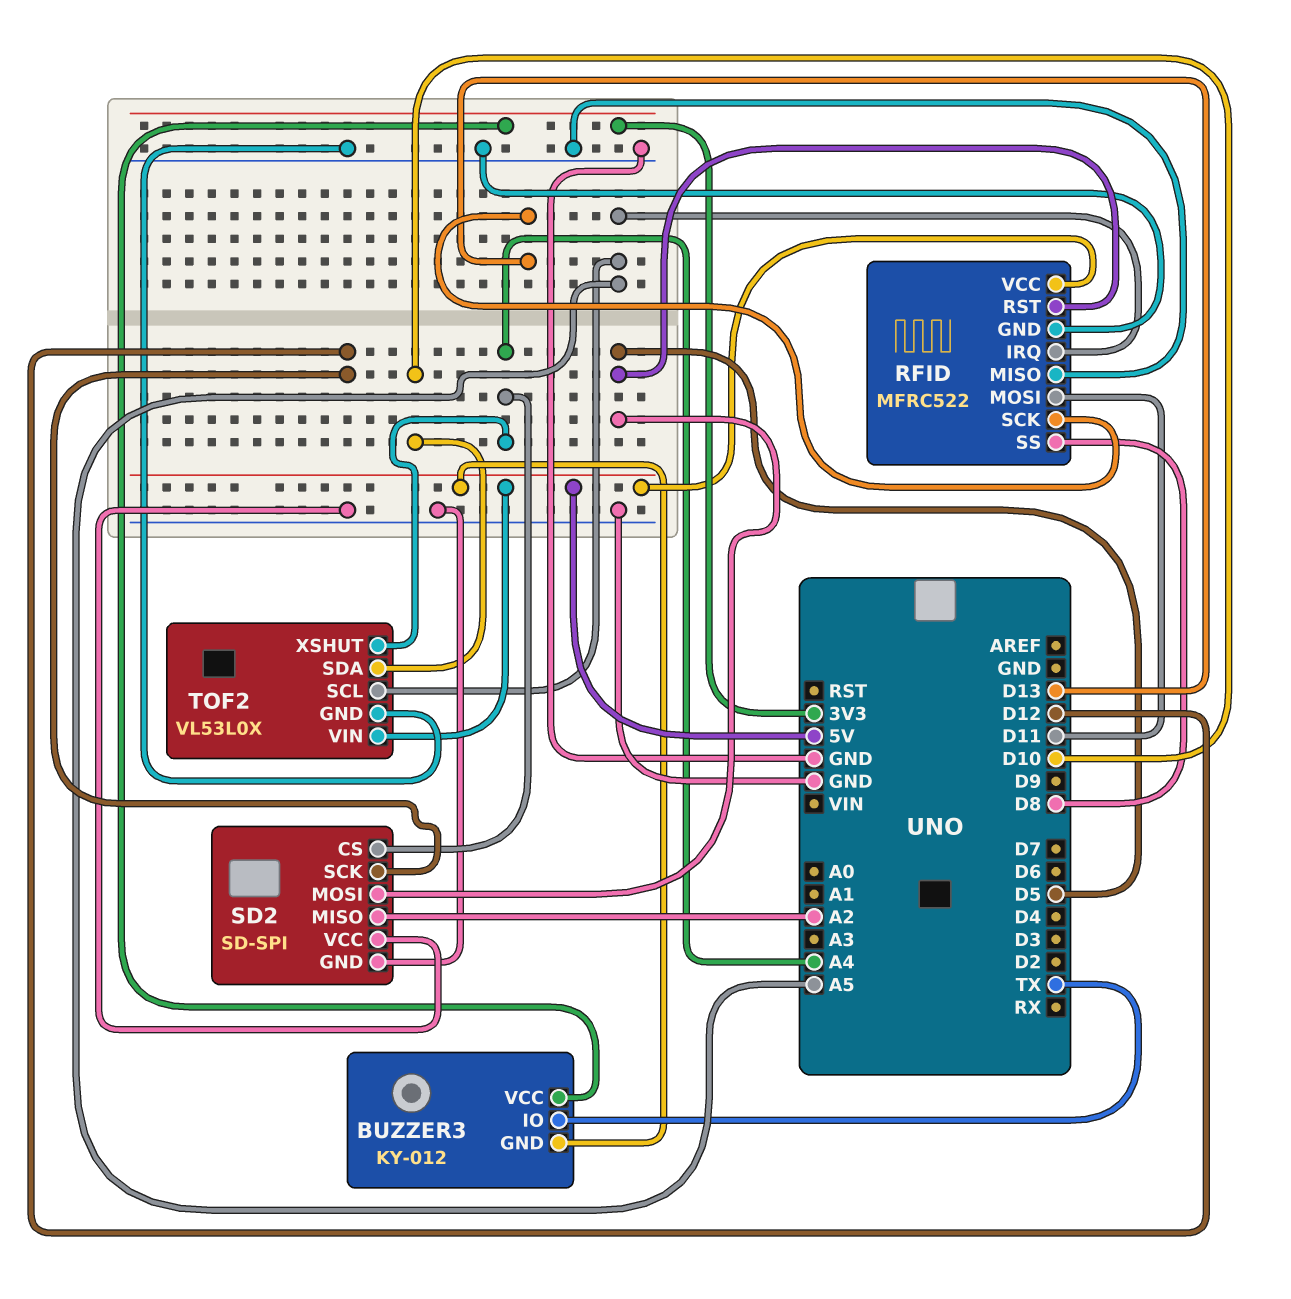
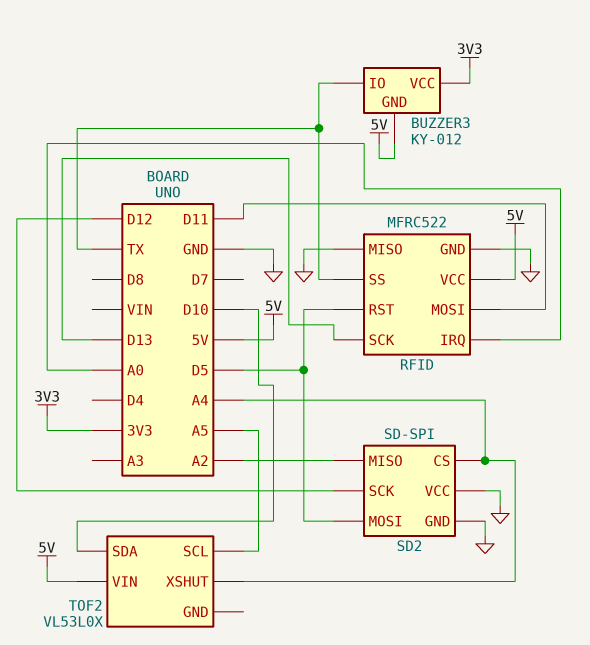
RFID pin IRQ: A5 -> A0
RFID pin SS: D8 -> TX
TOF2 pin GND: GND -> none

